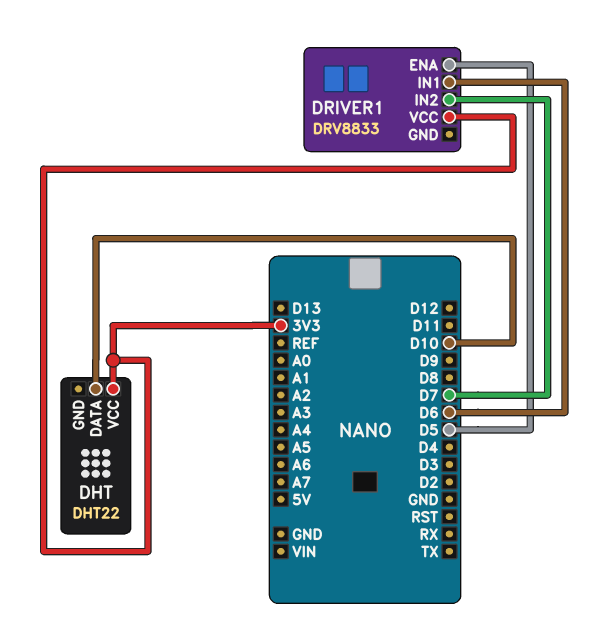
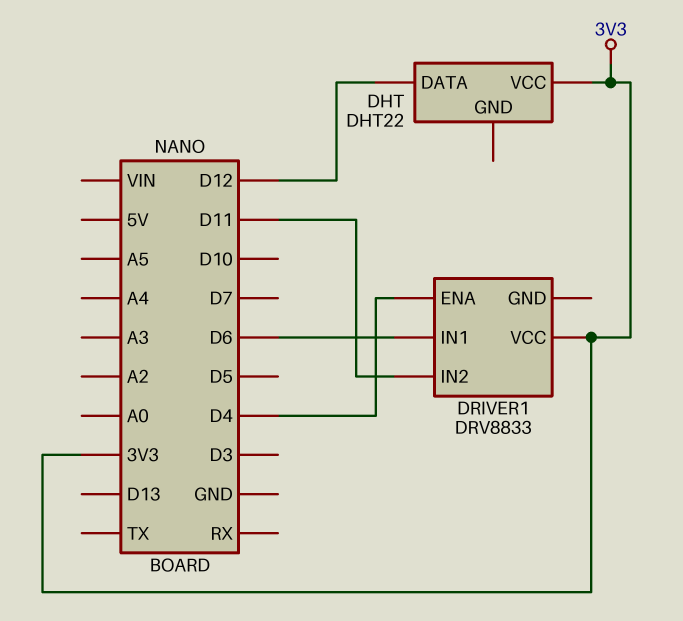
DHT pin DATA: D10 -> D12
DRIVER1 pin ENA: D5 -> D4
DRIVER1 pin IN2: D7 -> D11

